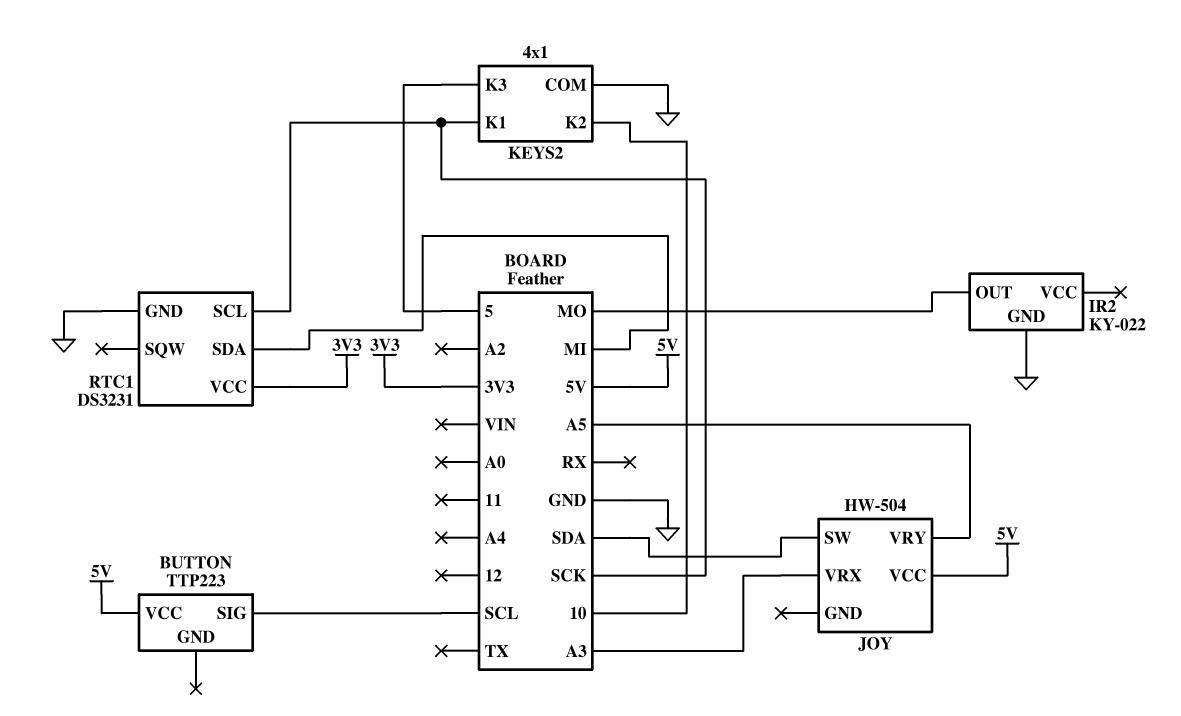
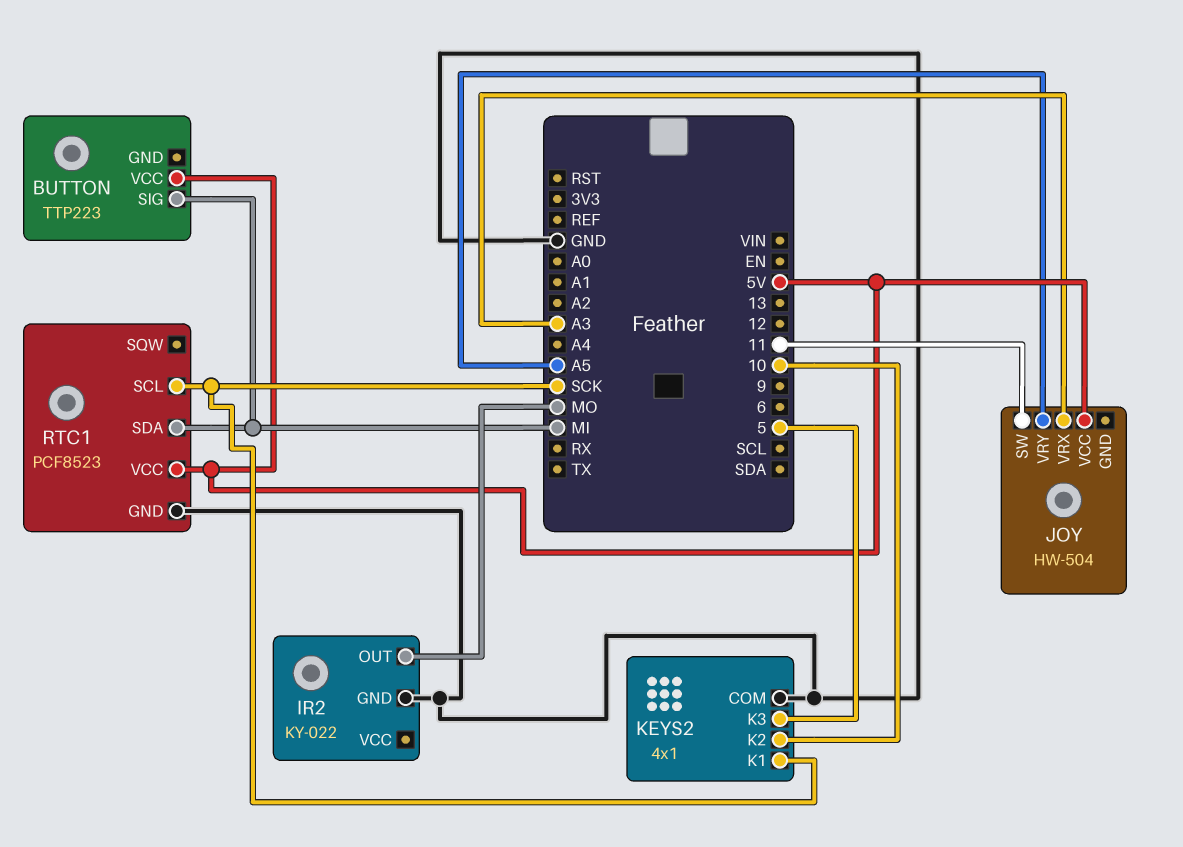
BUTTON pin SIG: SCL -> MI
JOY pin SW: SDA -> 11
RTC1: DS3231 -> PCF8523
RTC1 pin VCC: 3V3 -> 5V

